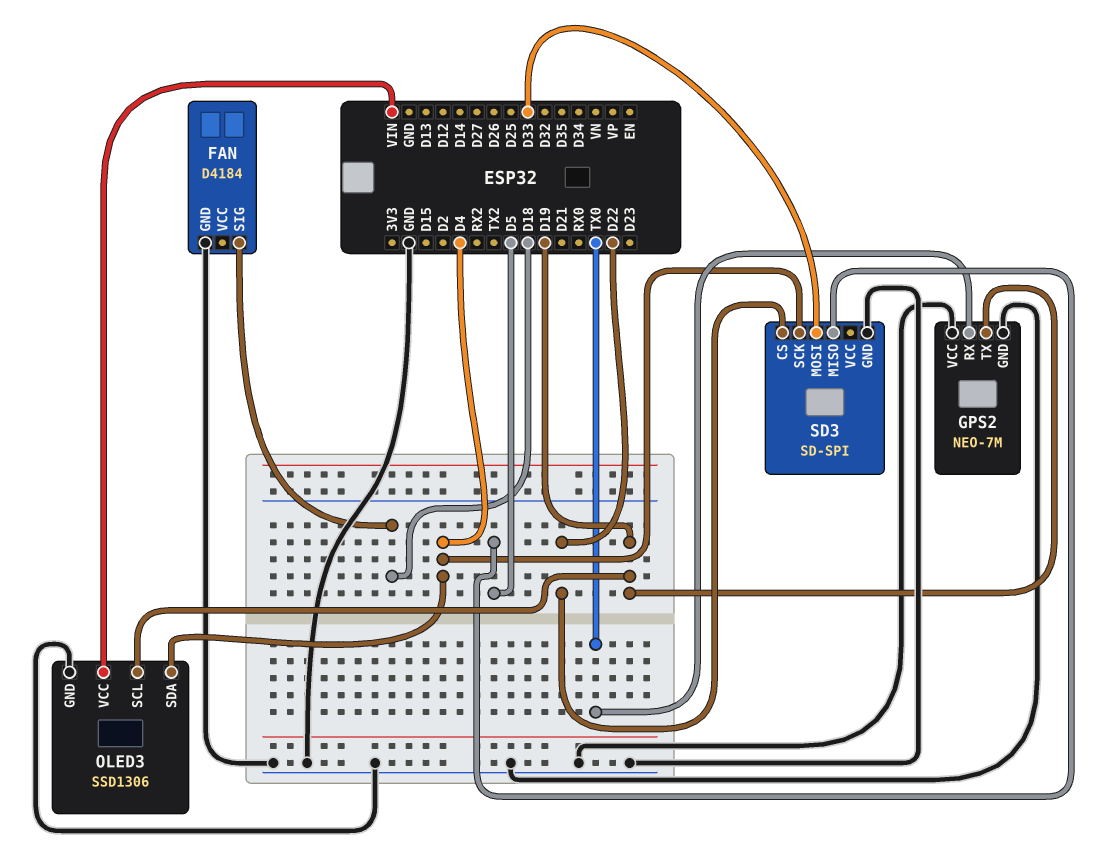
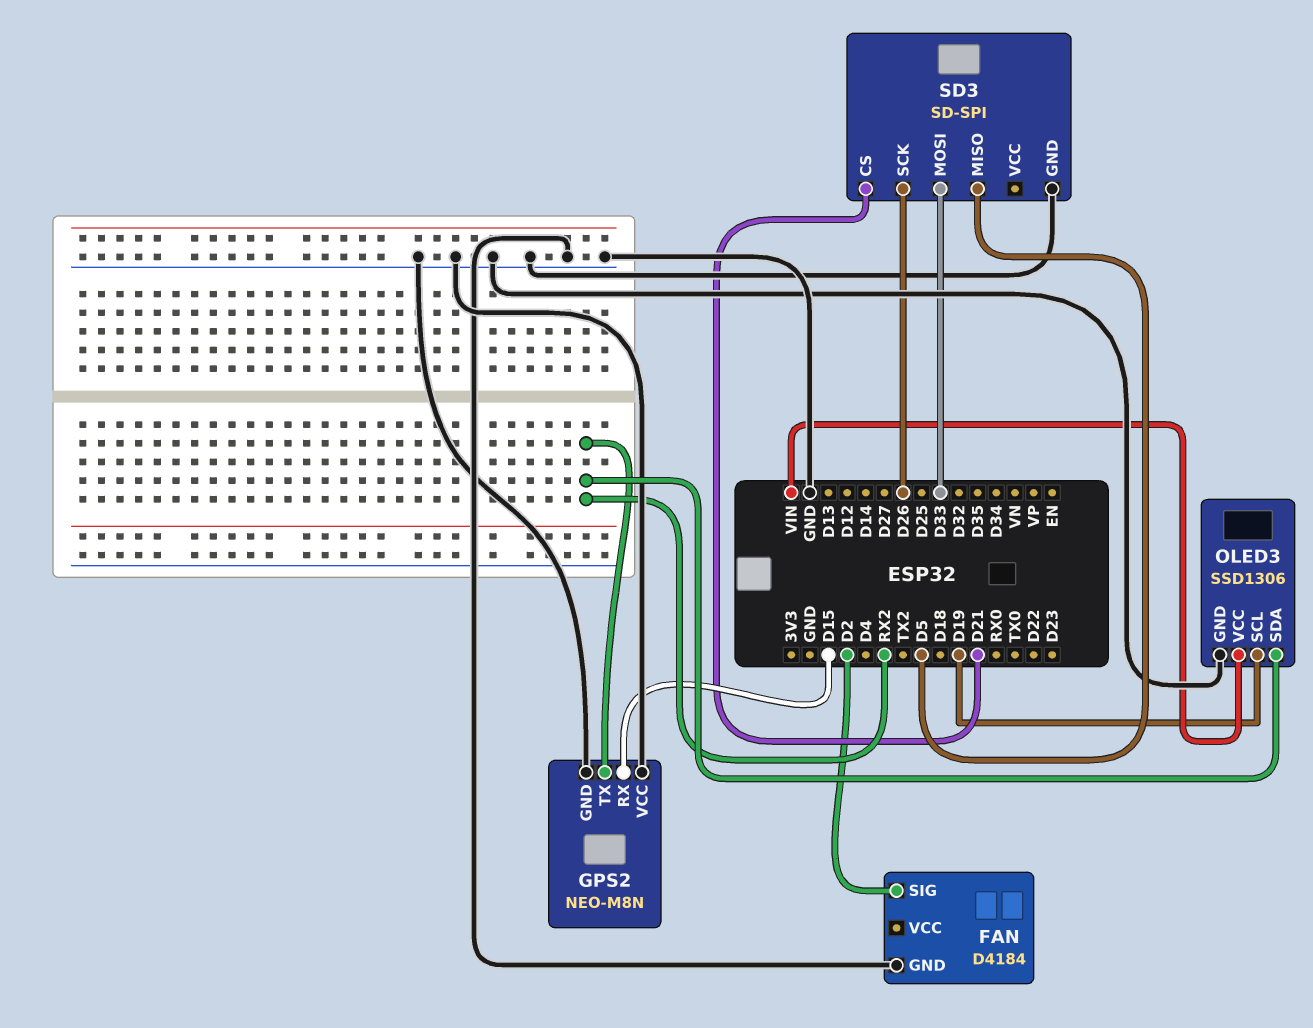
FAN pin SIG: D18 -> D2
GPS2: NEO-7M -> NEO-M8N
GPS2 pin RX: TX0 -> D15
GPS2 pin TX: D19 -> RX2
OLED3 pin SDA: D4 -> RX2
SD3 pin CS: D22 -> D21
SD3 pin SCK: D4 -> D26

